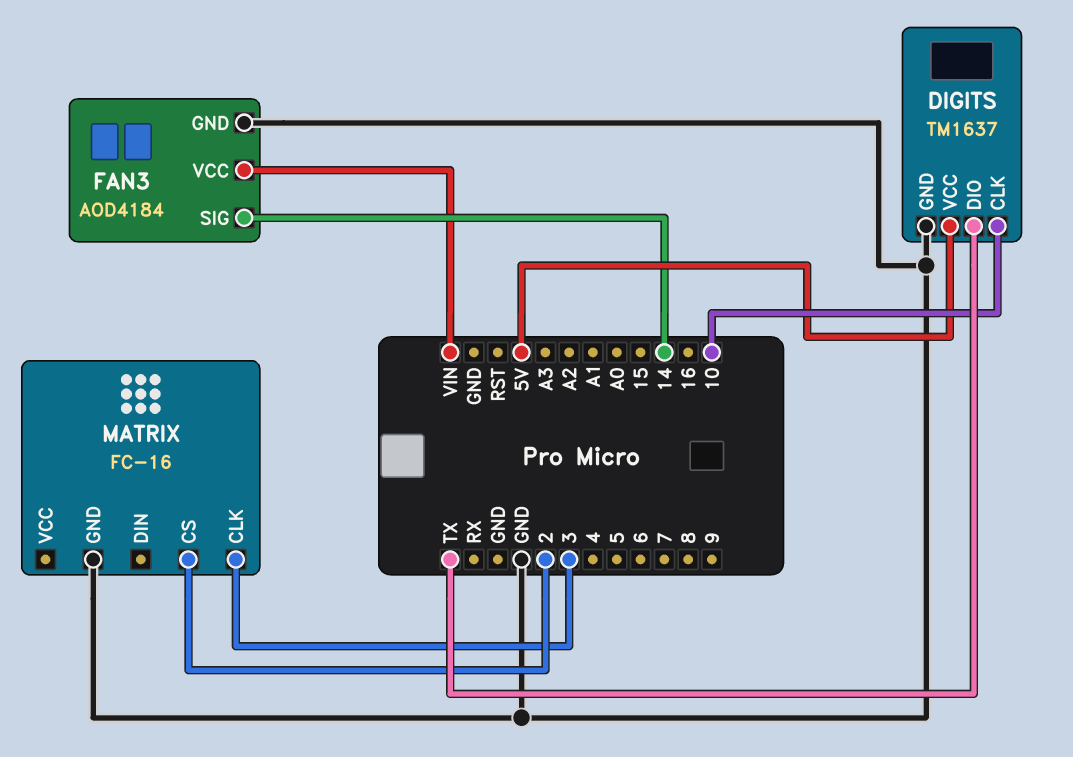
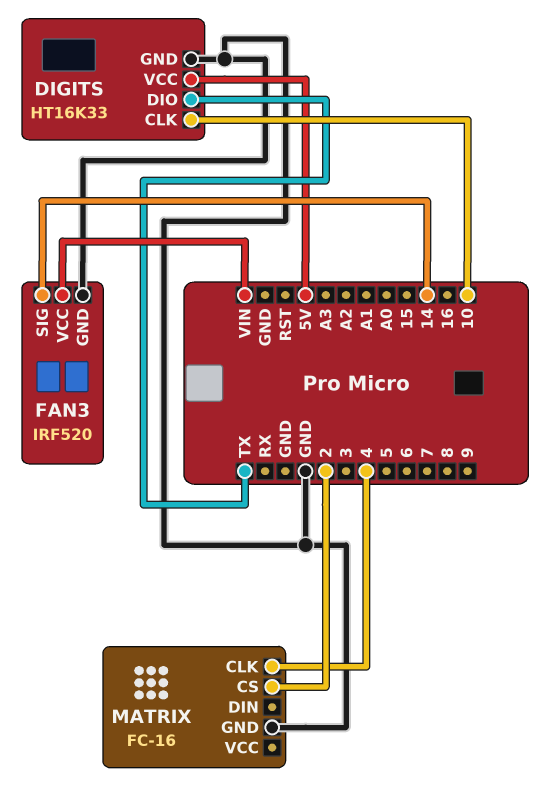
DIGITS: TM1637 -> HT16K33
FAN3: AOD4184 -> IRF520
MATRIX pin CLK: 3 -> 4

